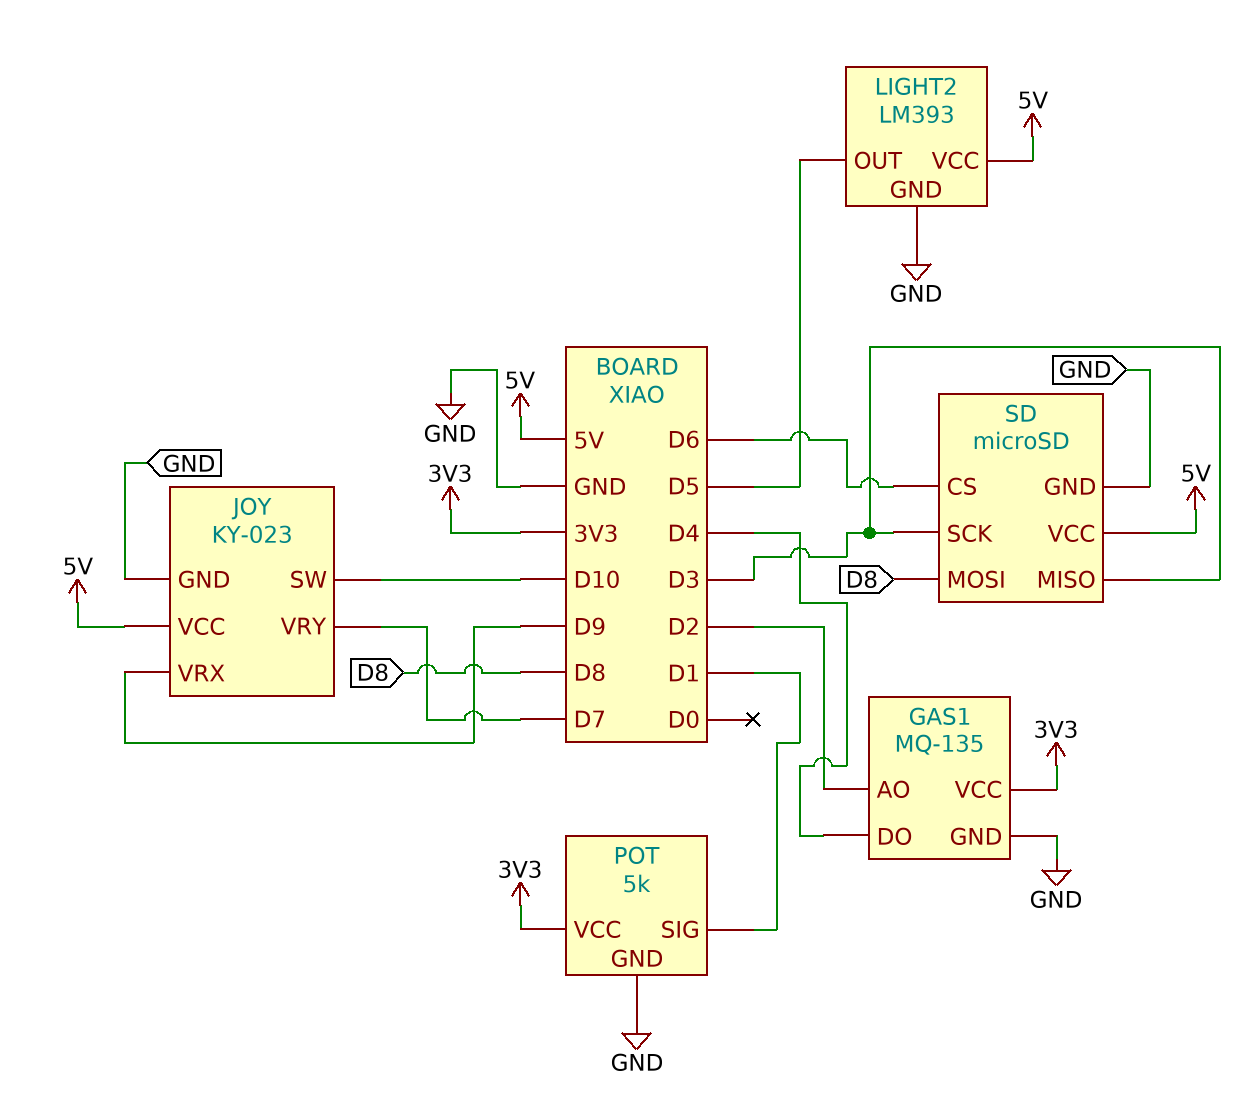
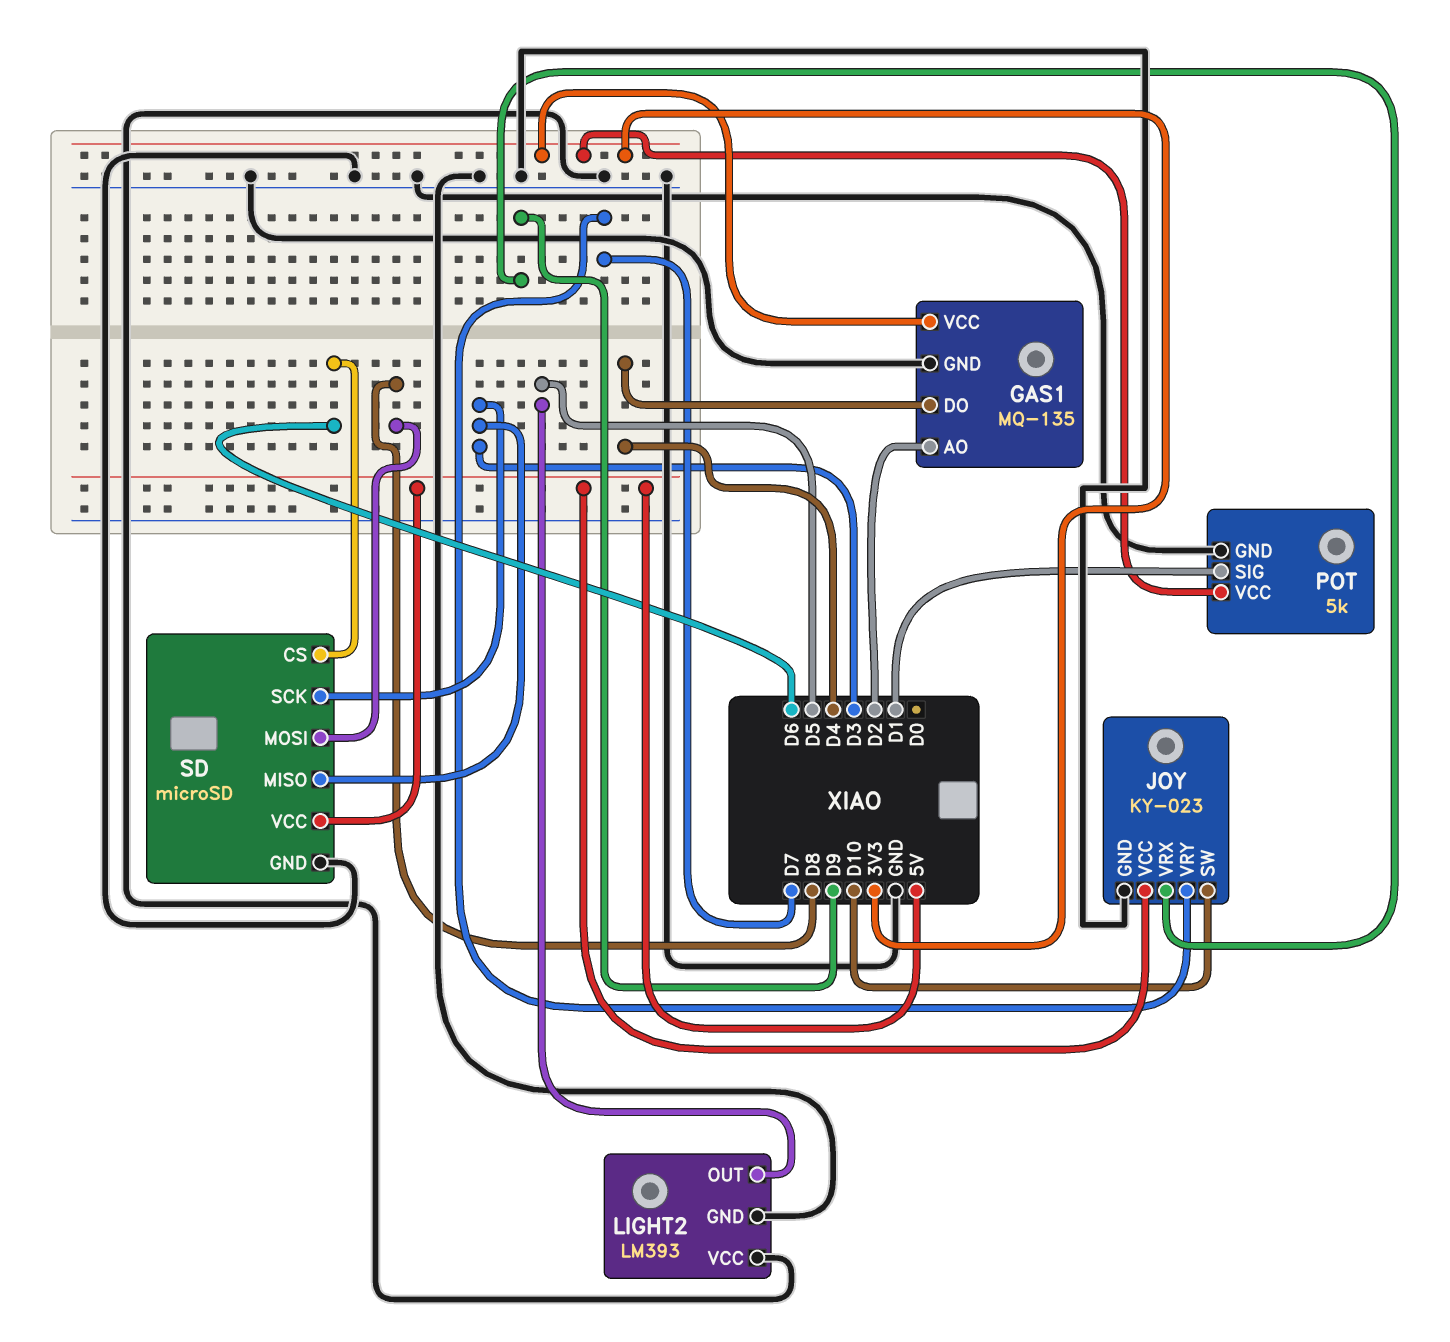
LIGHT2 pin VCC: 5V -> GND

